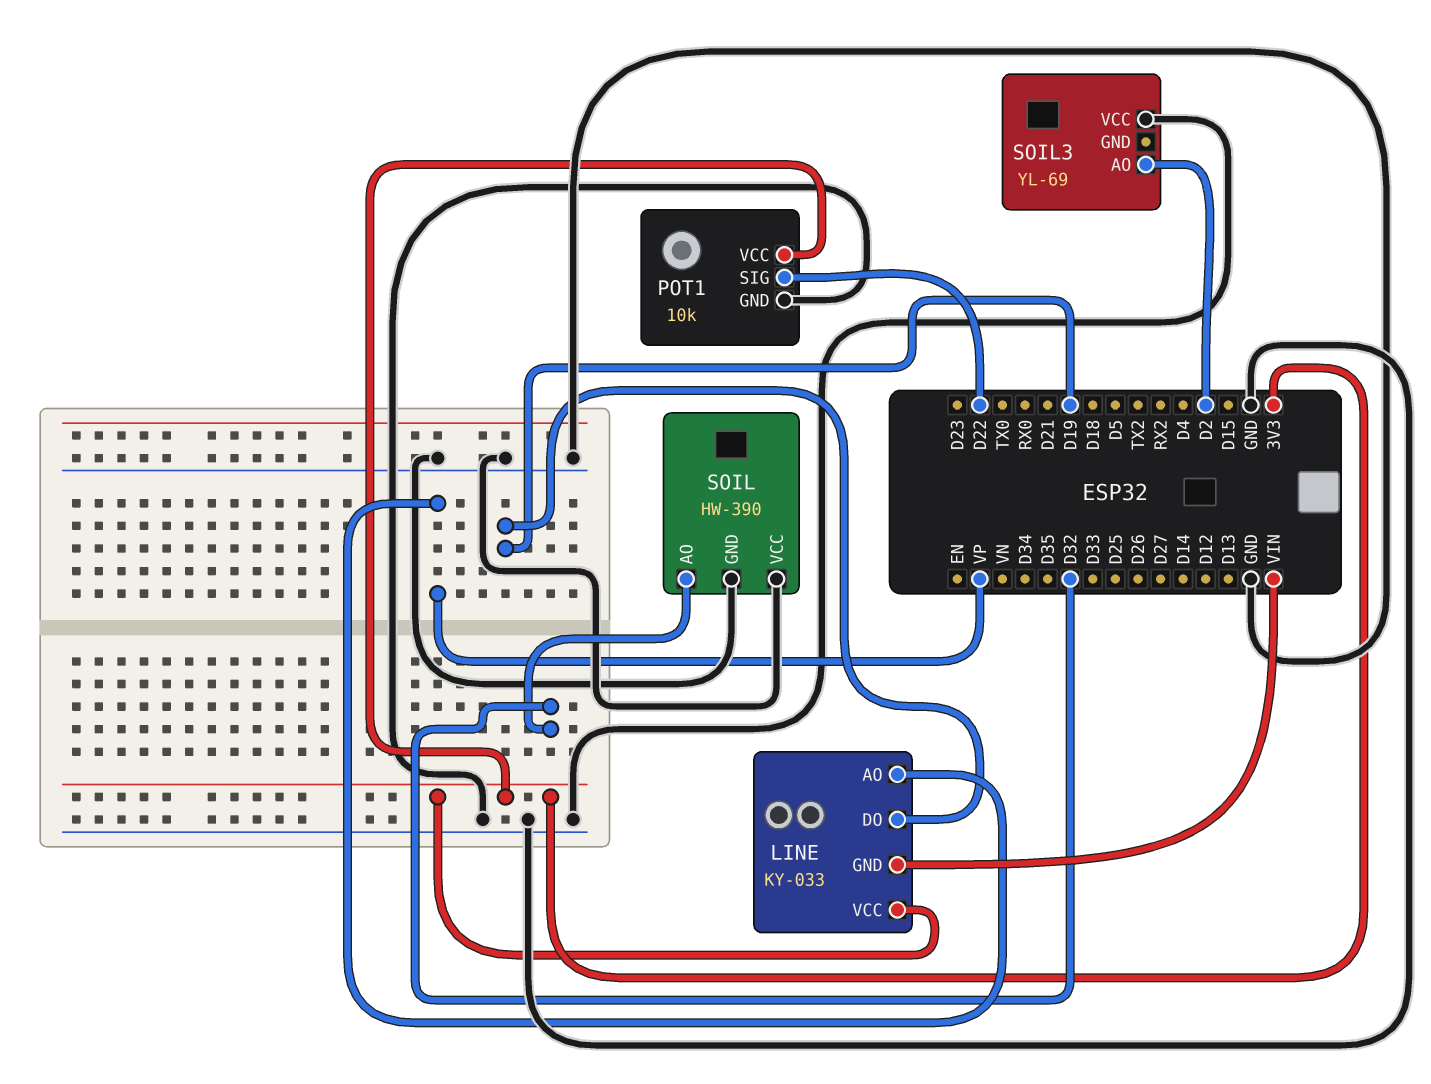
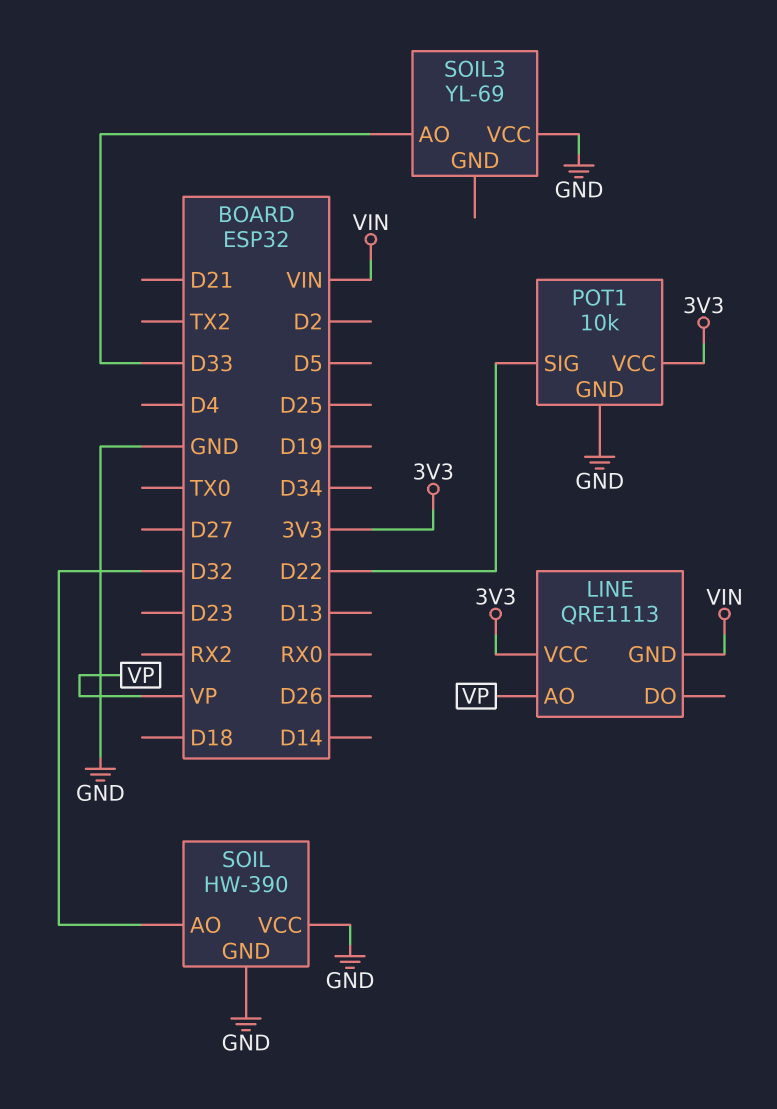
LINE: KY-033 -> QRE1113
LINE pin DO: D19 -> none
SOIL3 pin AO: D2 -> D33

